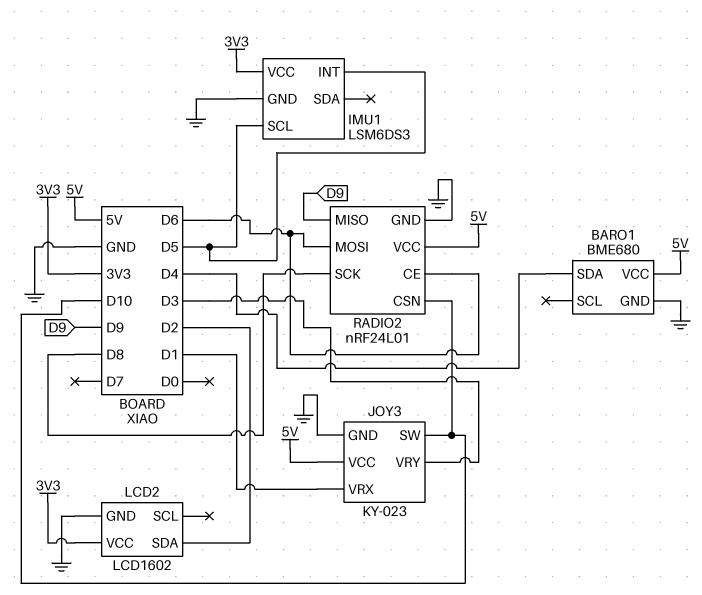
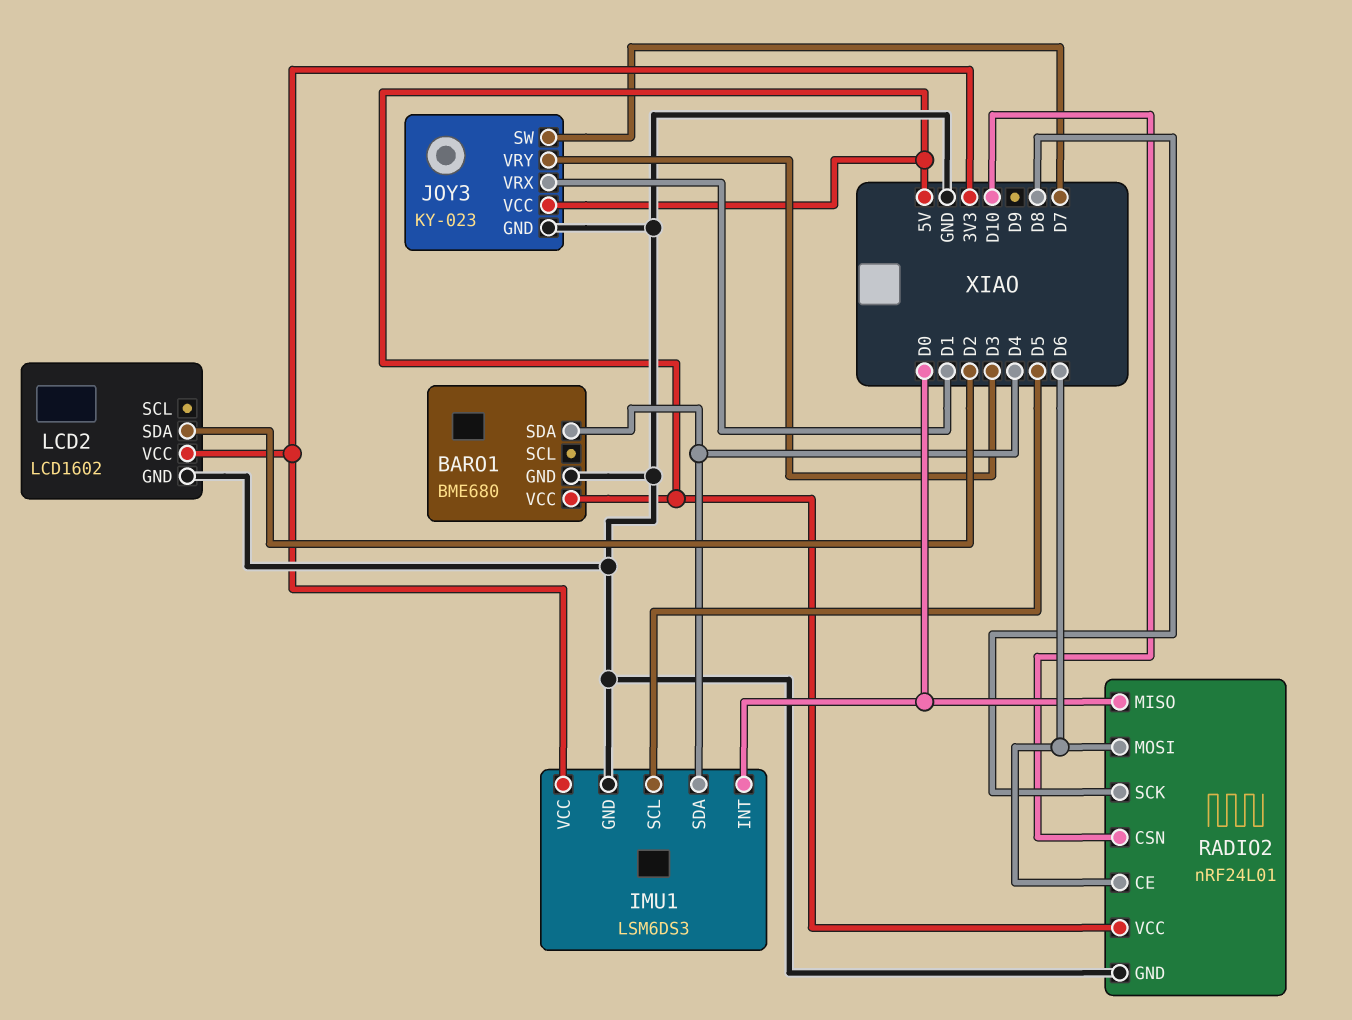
IMU1 pin INT: D5 -> D0
IMU1 pin SDA: none -> D4
JOY3 pin SW: D10 -> D7
RADIO2 pin MISO: D9 -> D0

